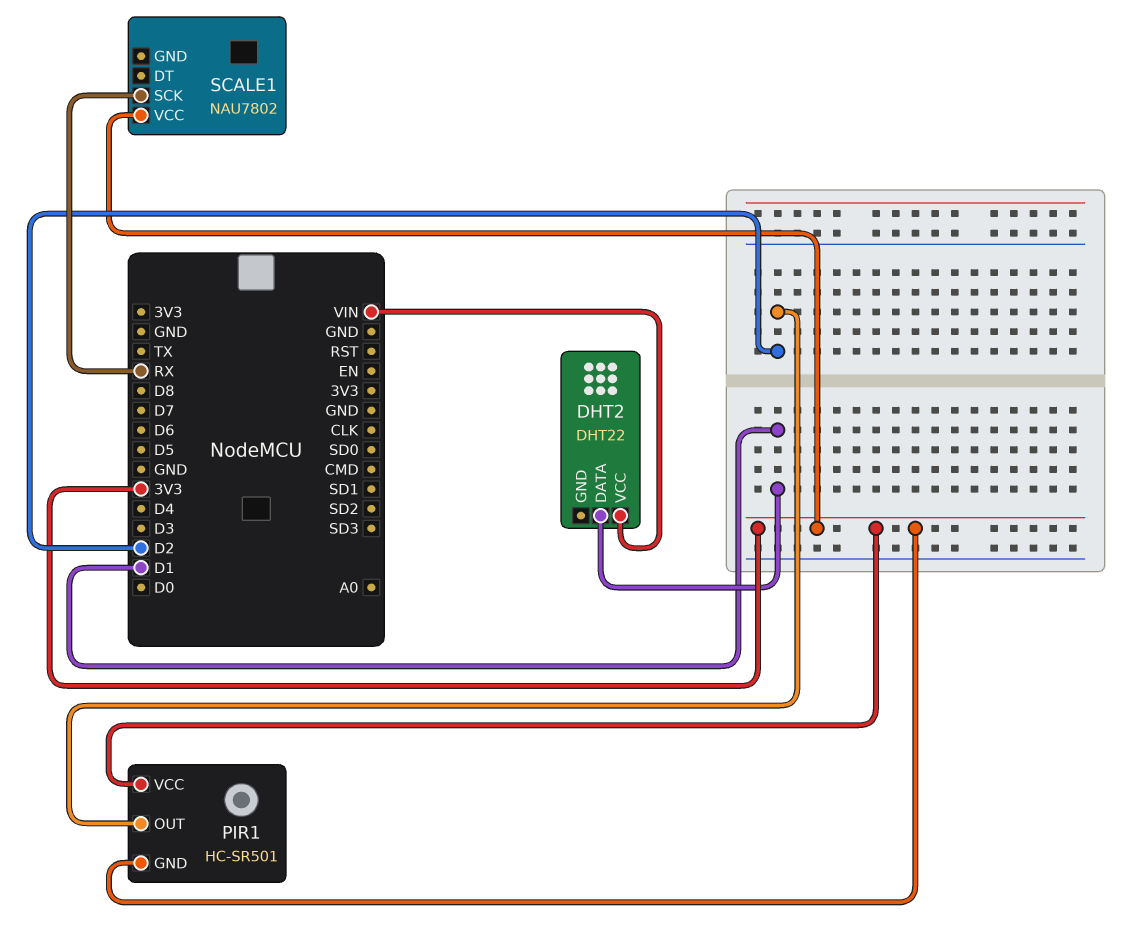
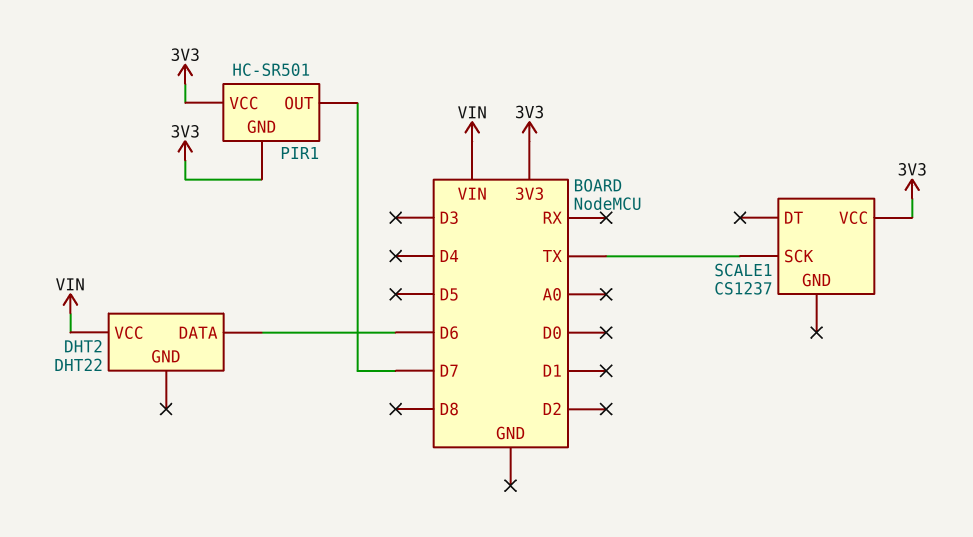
DHT2 pin DATA: D1 -> D6
PIR1 pin OUT: D2 -> D7
SCALE1: NAU7802 -> CS1237
SCALE1 pin SCK: RX -> TX

